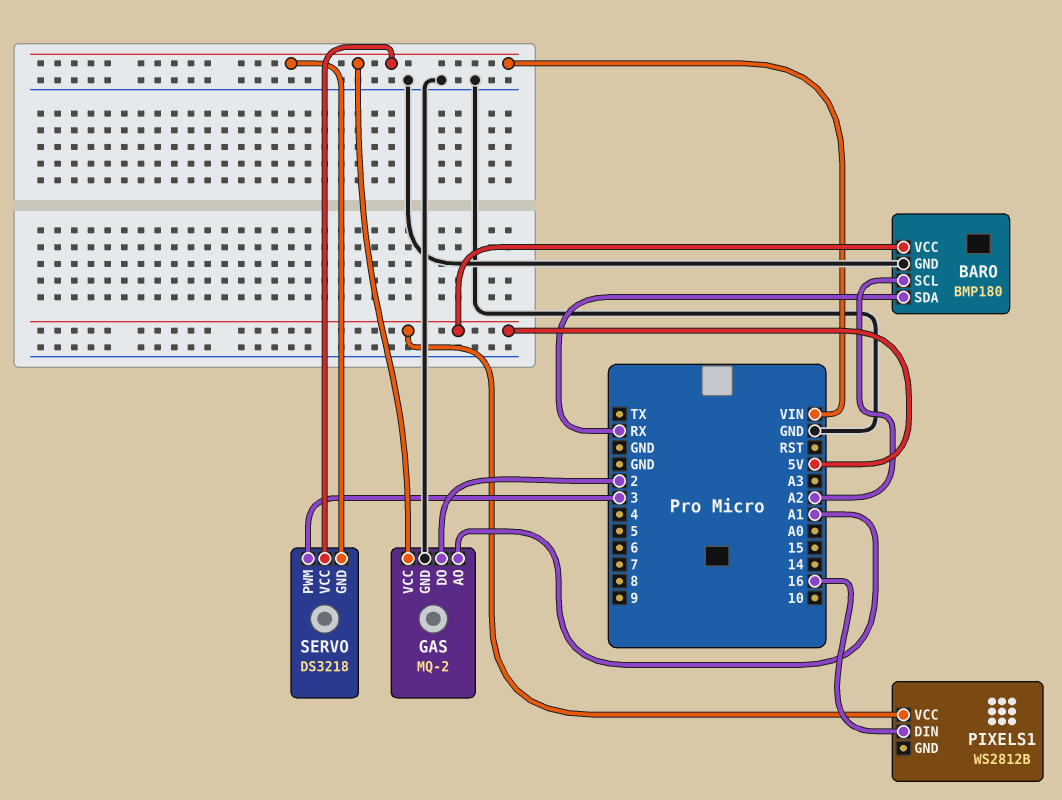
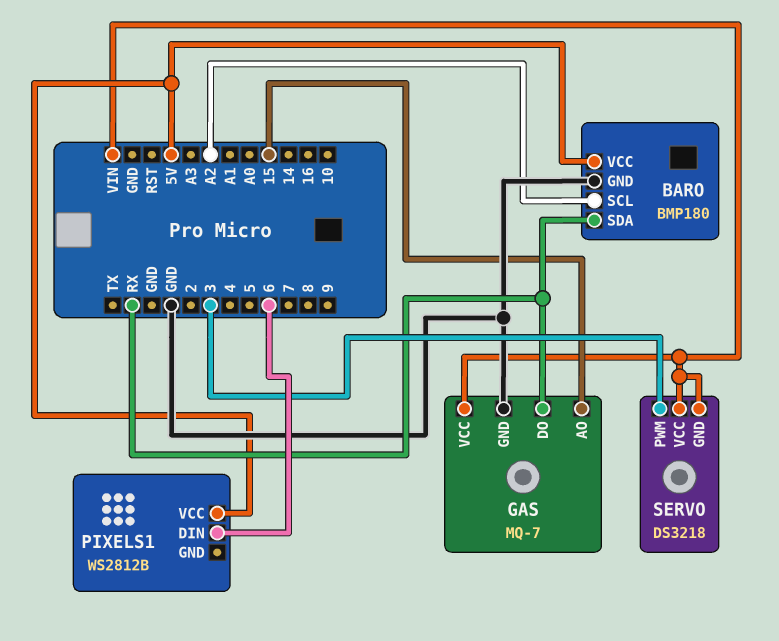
GAS: MQ-2 -> MQ-7
GAS pin AO: A1 -> 15
GAS pin DO: 2 -> RX
PIXELS1 pin DIN: 16 -> 6

